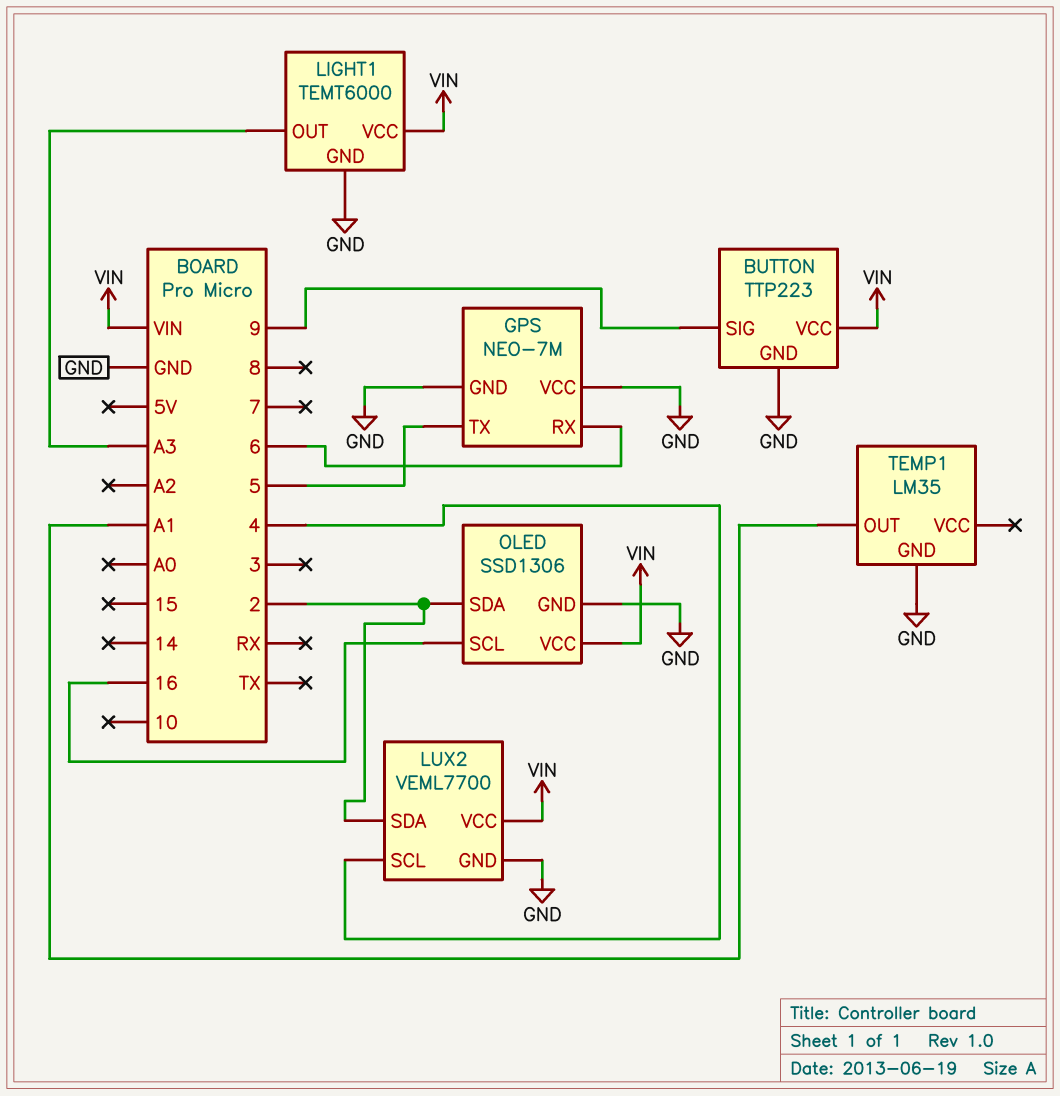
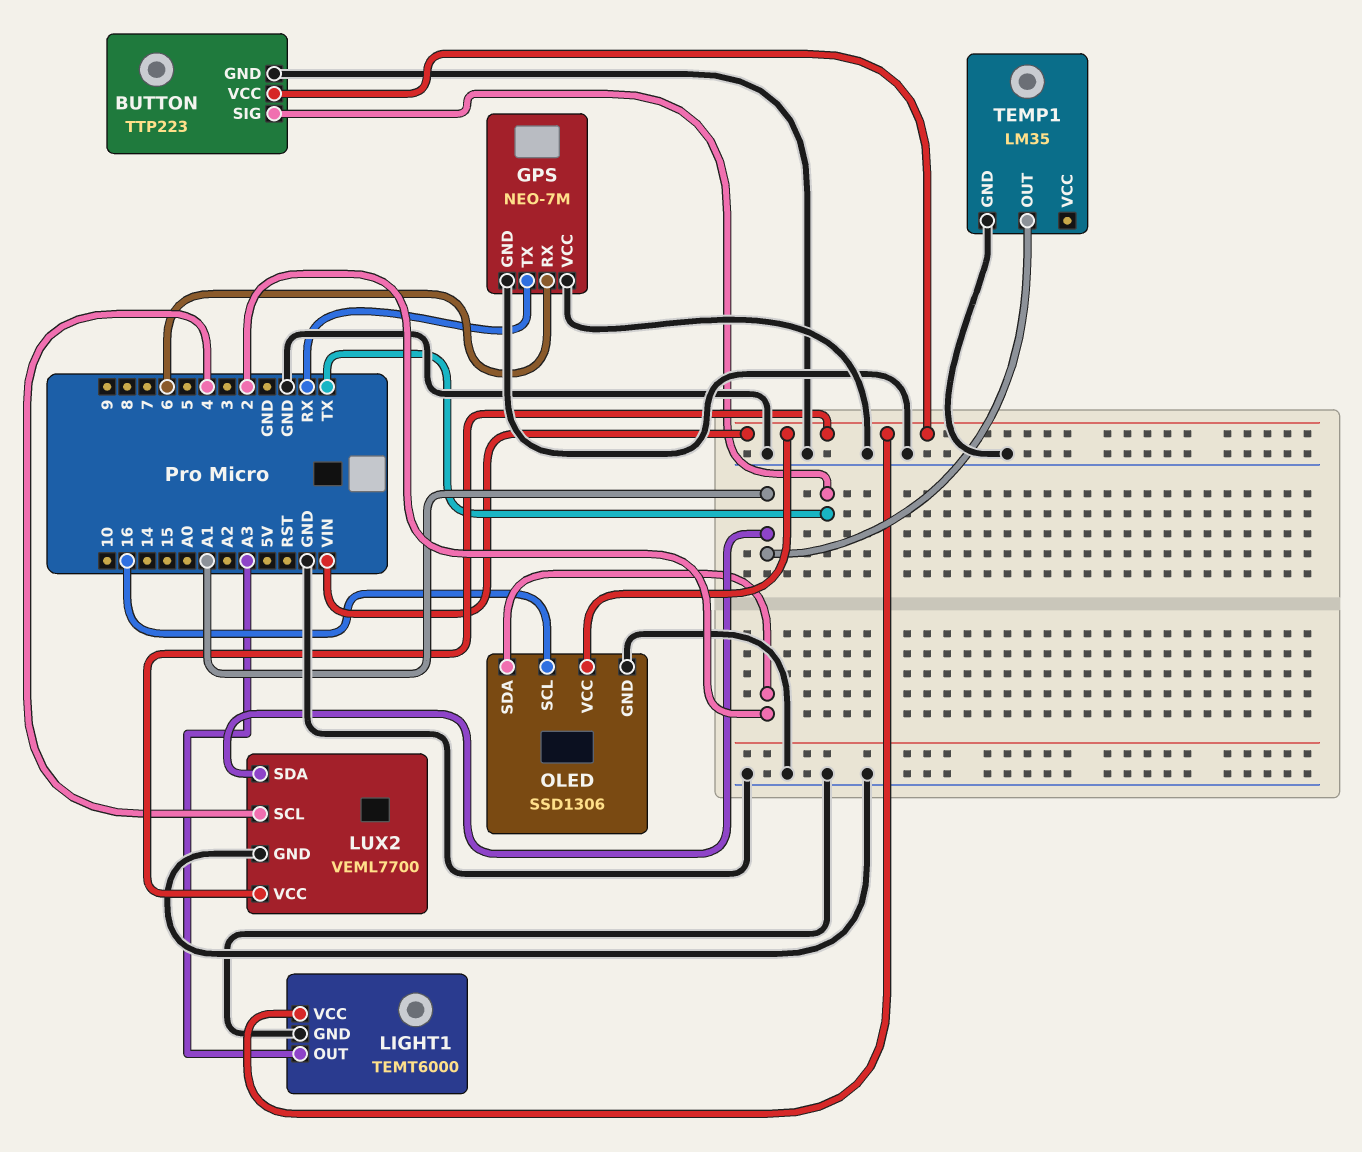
BUTTON pin SIG: 9 -> TX
GPS pin TX: 5 -> RX
LUX2 pin SDA: 2 -> A1

